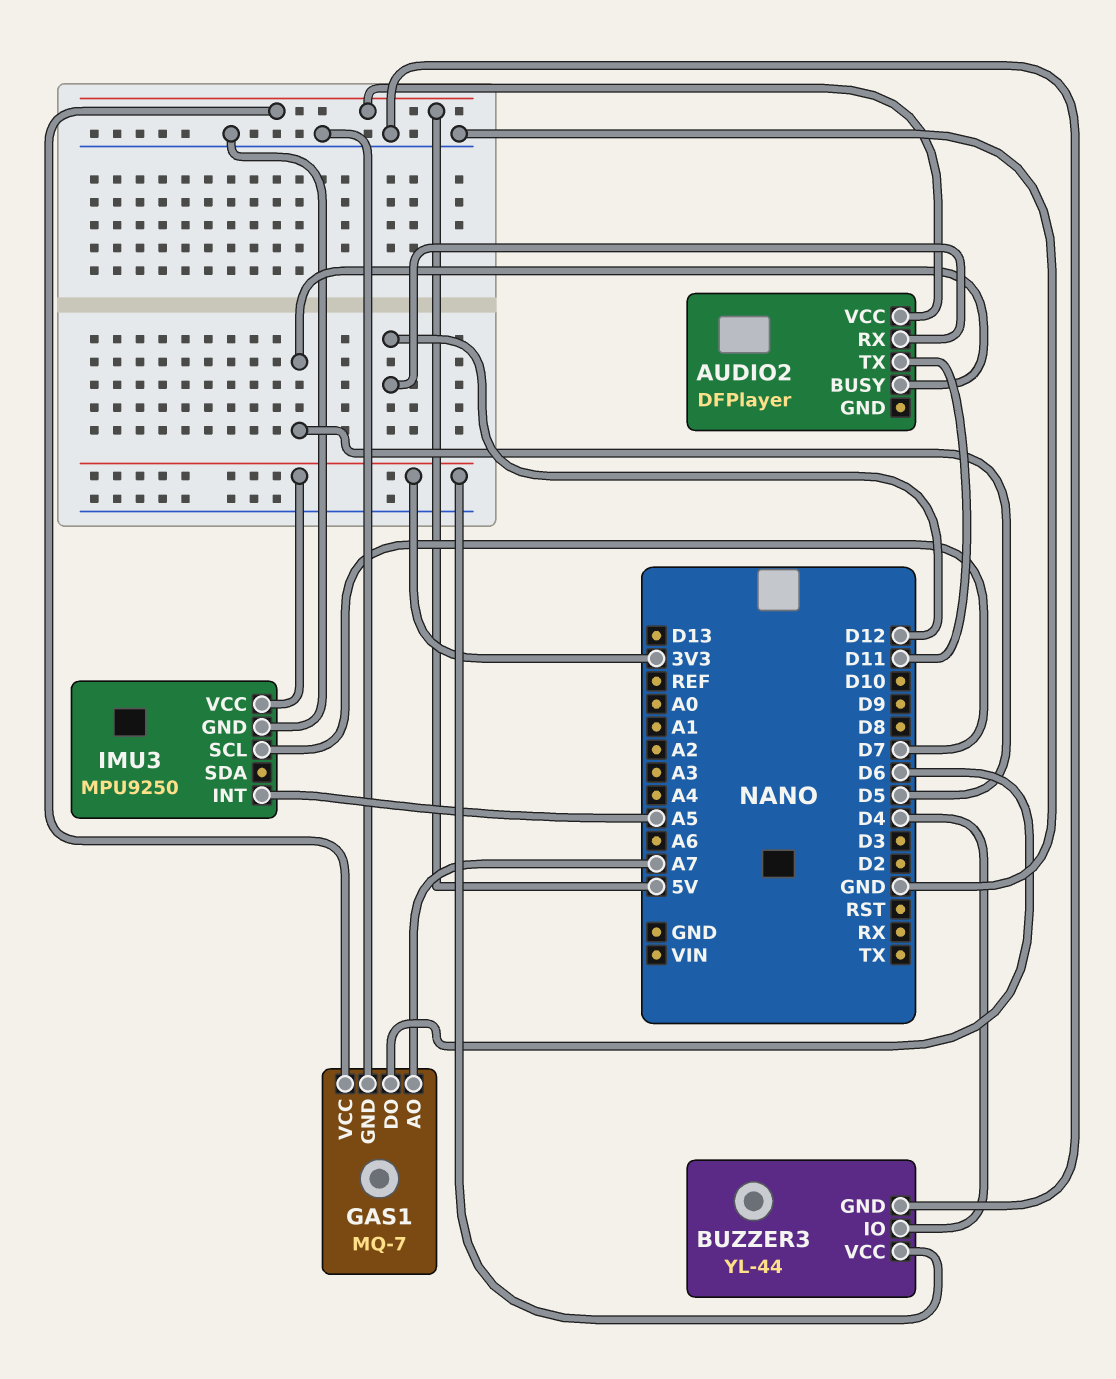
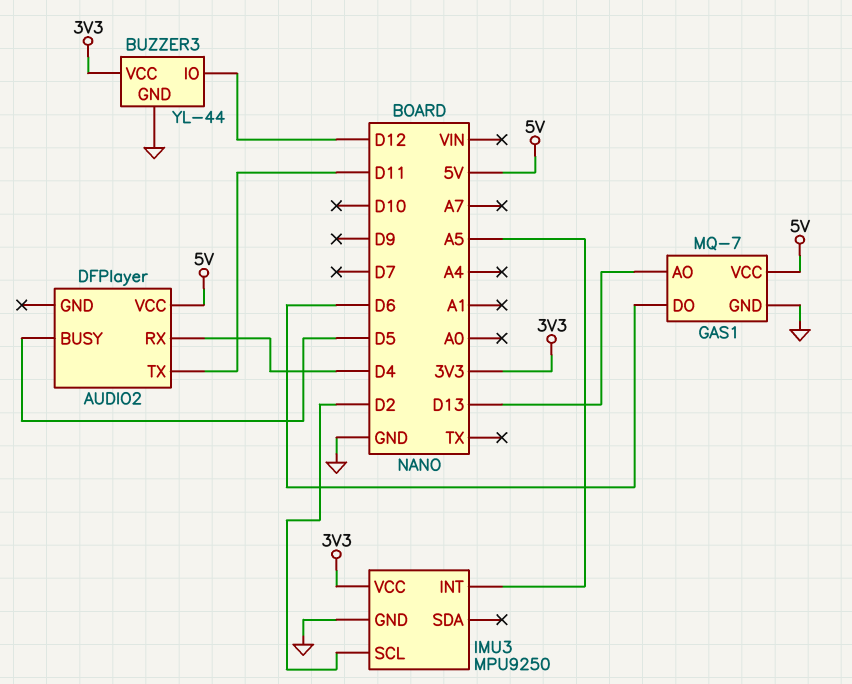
AUDIO2 pin RX: D12 -> D4
BUZZER3 pin IO: D4 -> D12
GAS1 pin AO: A7 -> D13
IMU3 pin SCL: D7 -> D2

